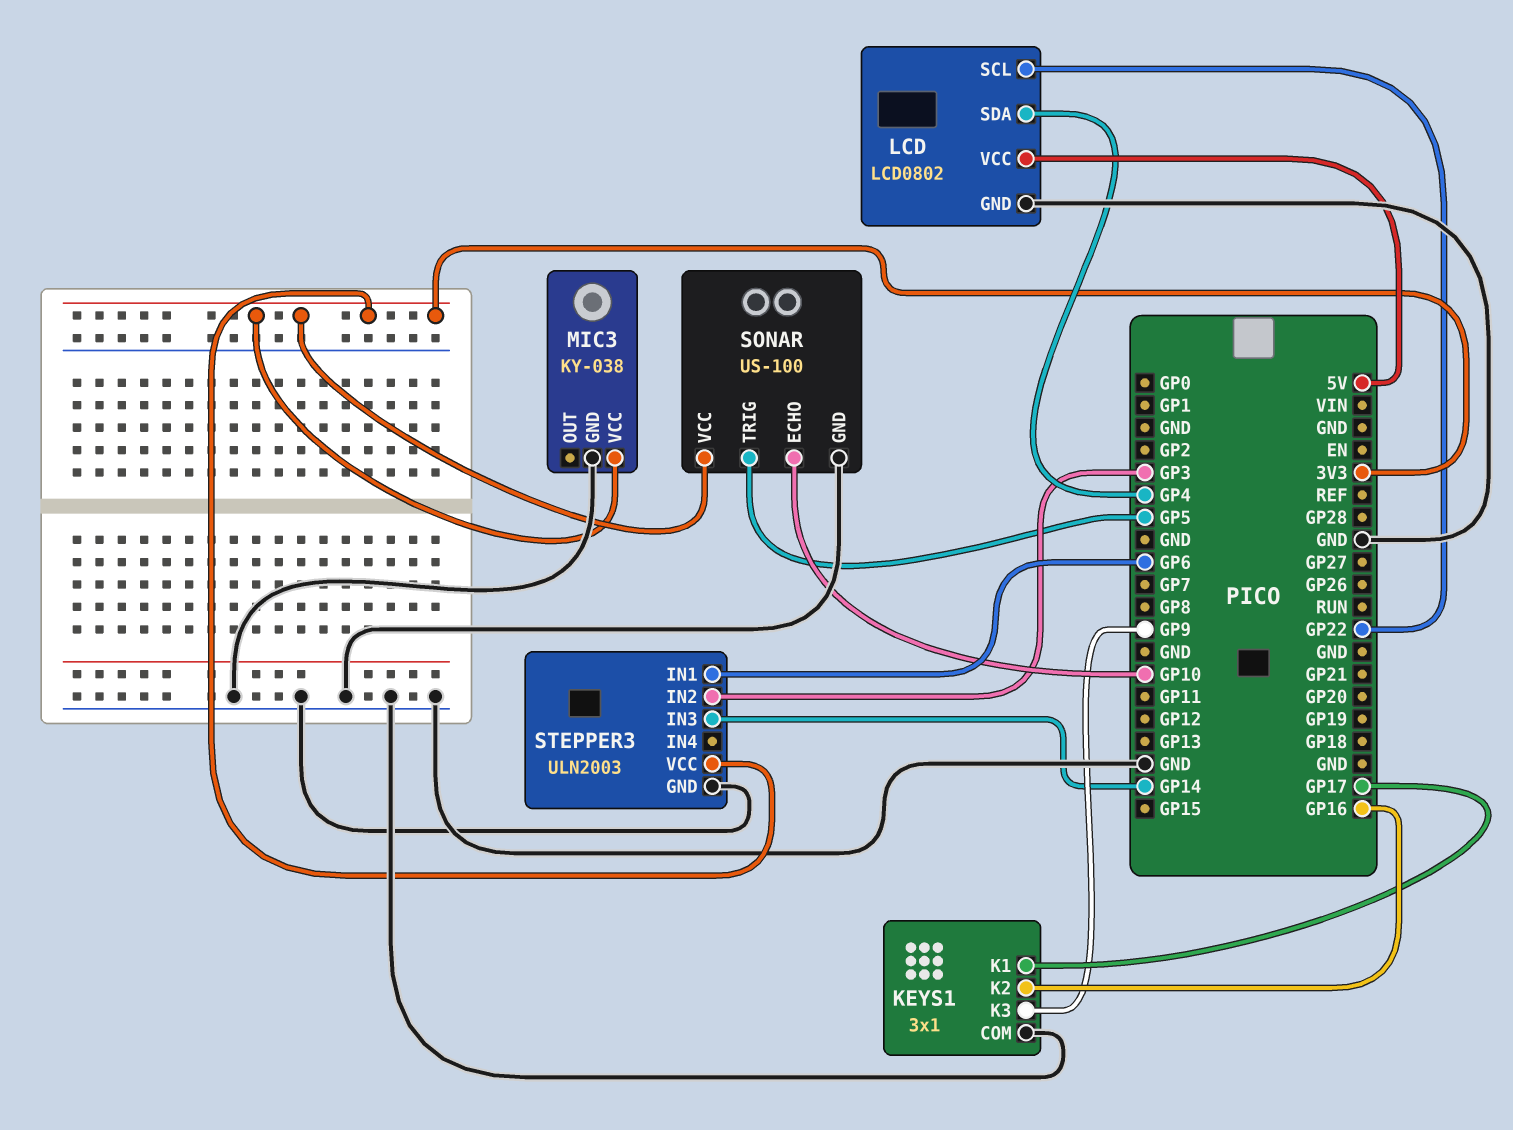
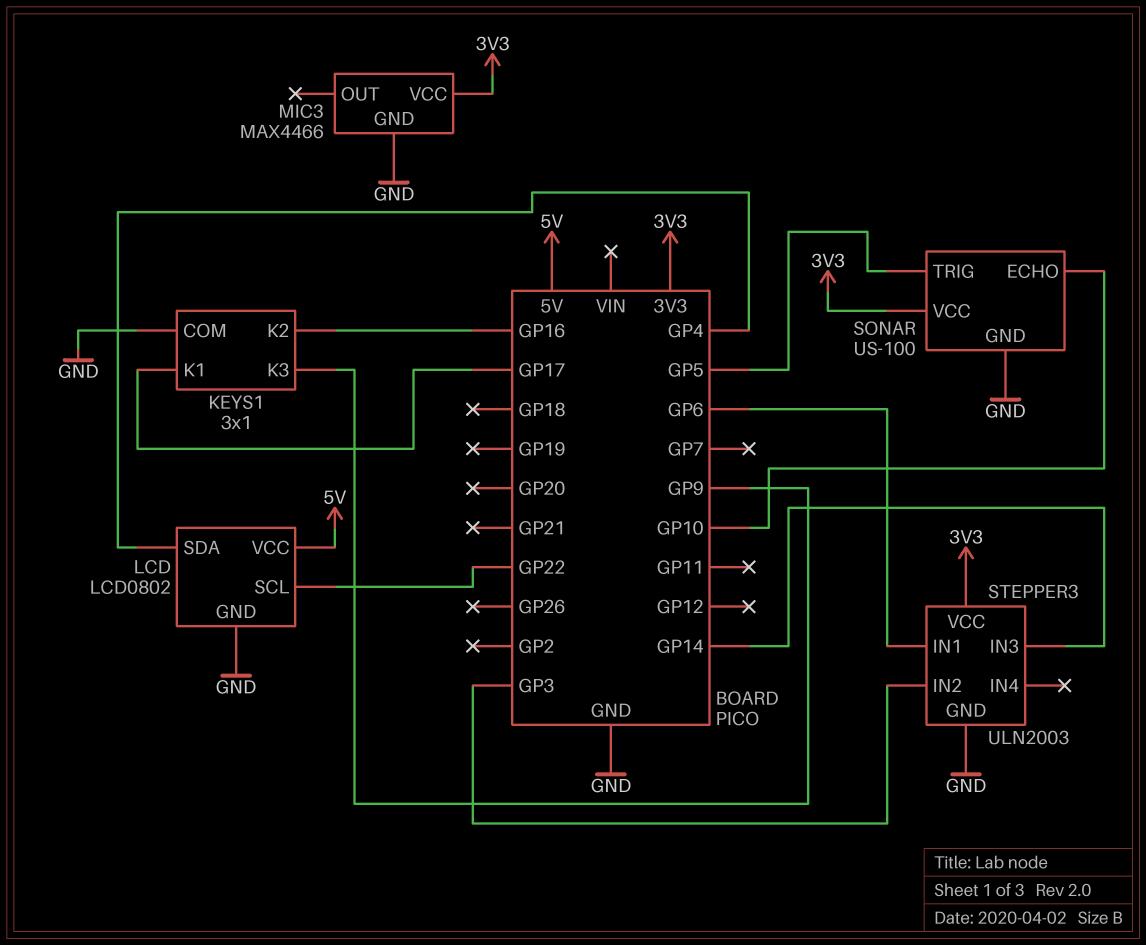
MIC3: KY-038 -> MAX4466

